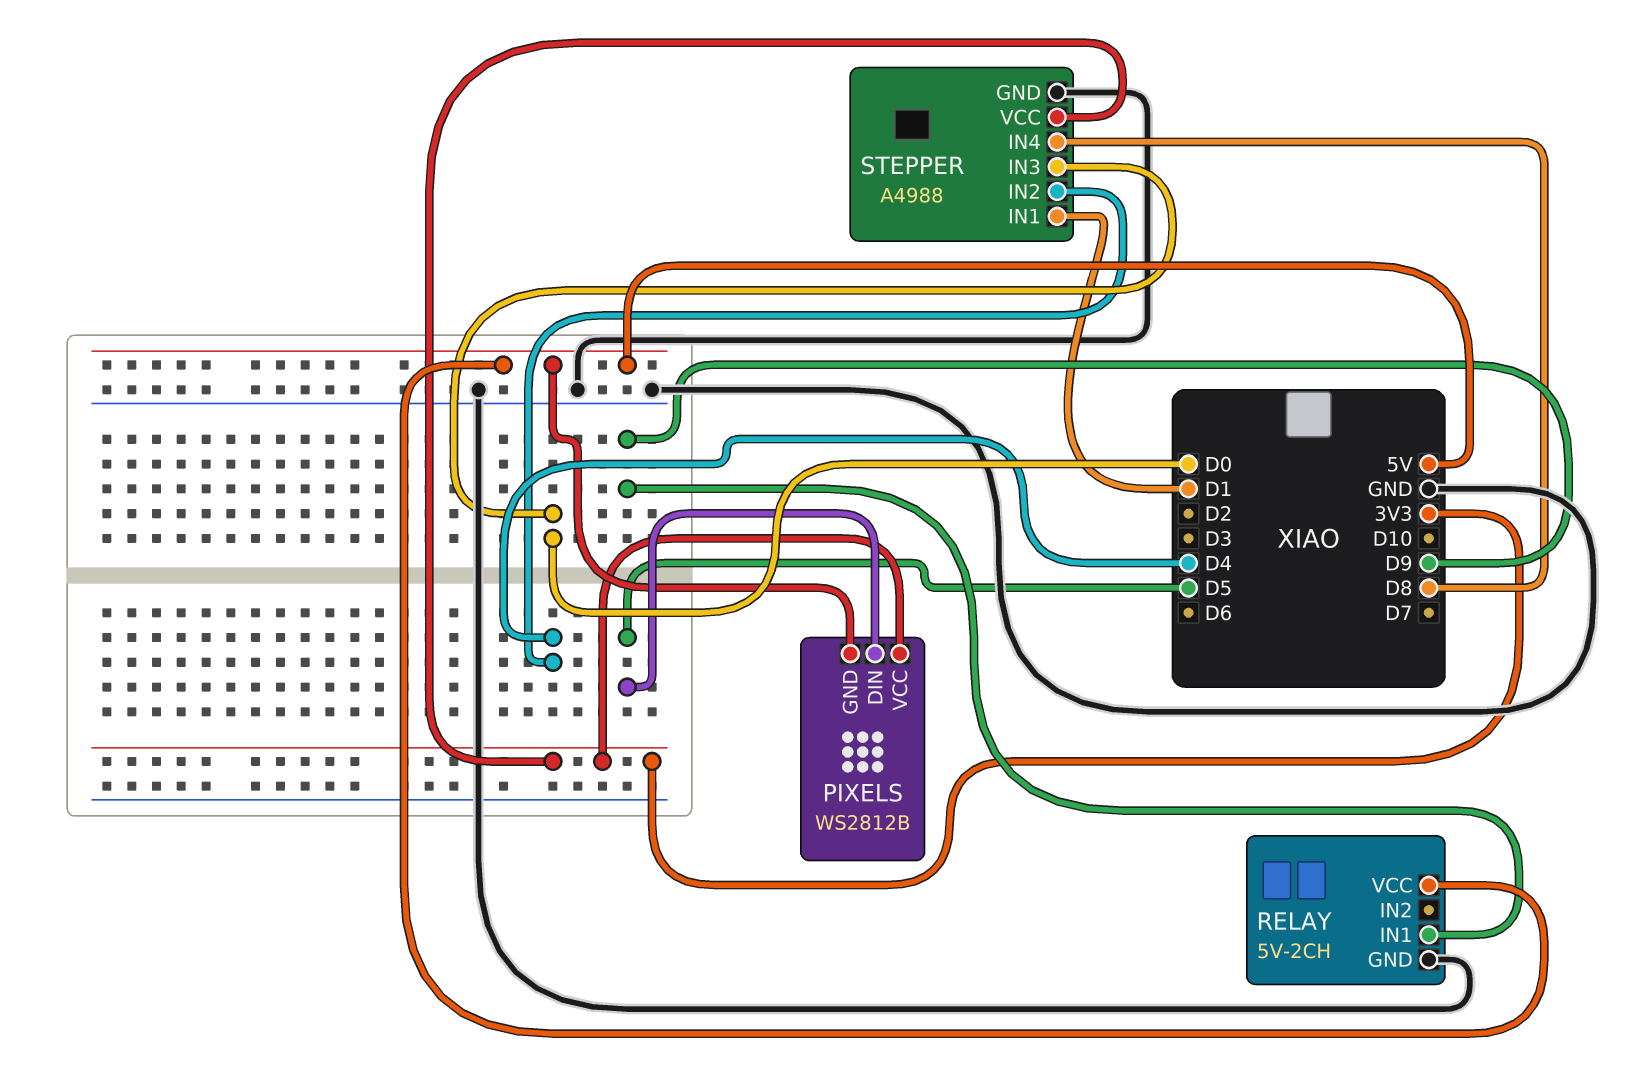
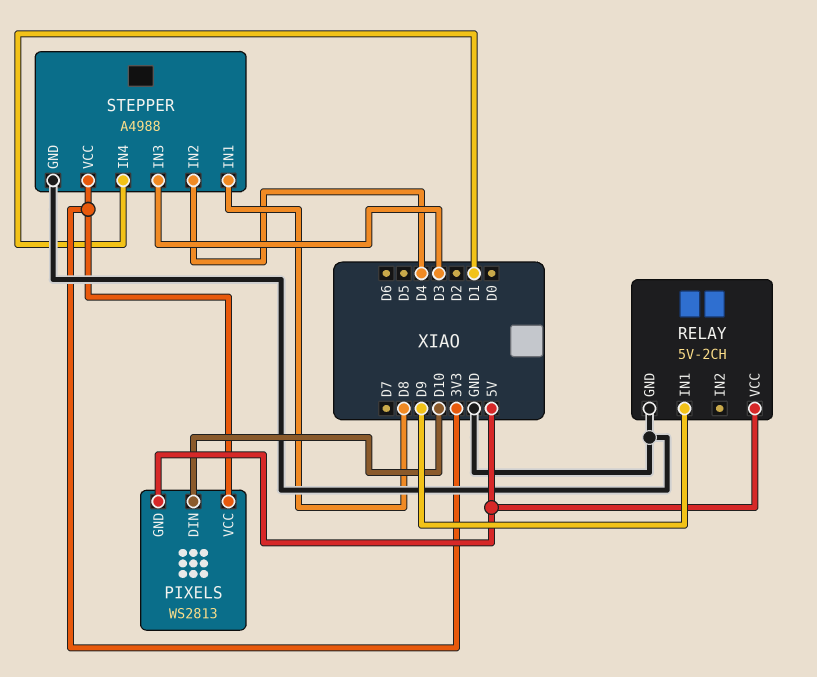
PIXELS: WS2812B -> WS2813
PIXELS pin DIN: D5 -> D10
STEPPER pin IN1: D1 -> D8
STEPPER pin IN3: D0 -> D3
STEPPER pin IN4: D8 -> D1

